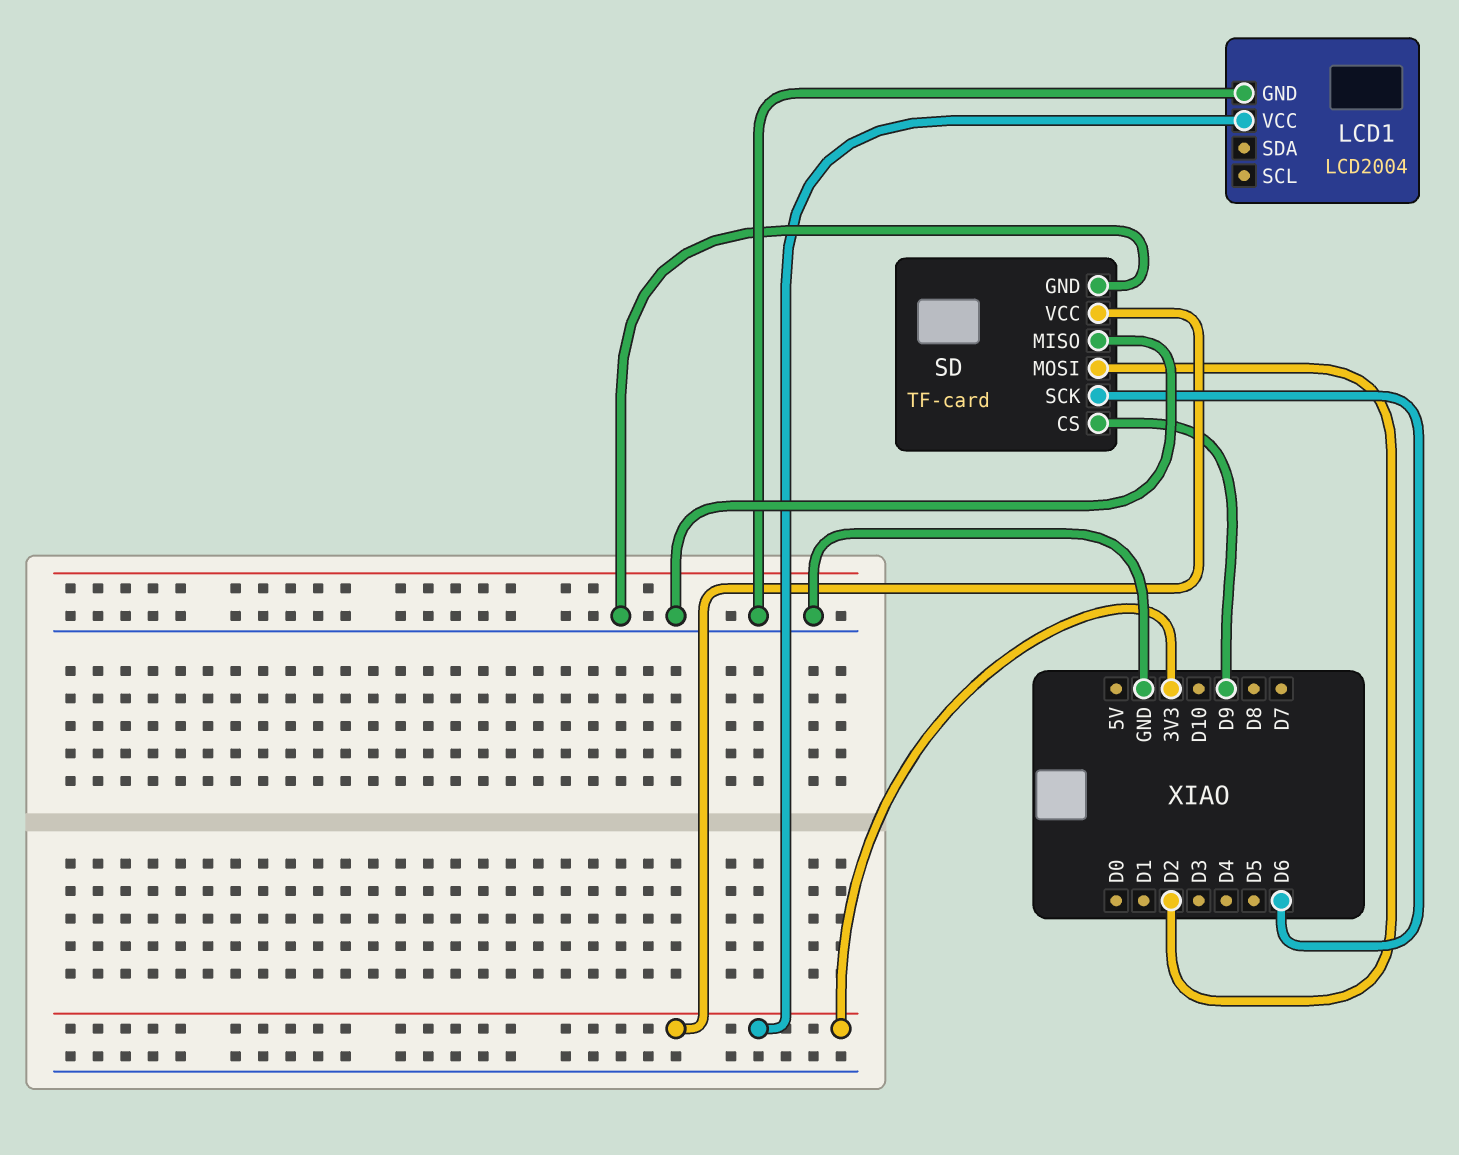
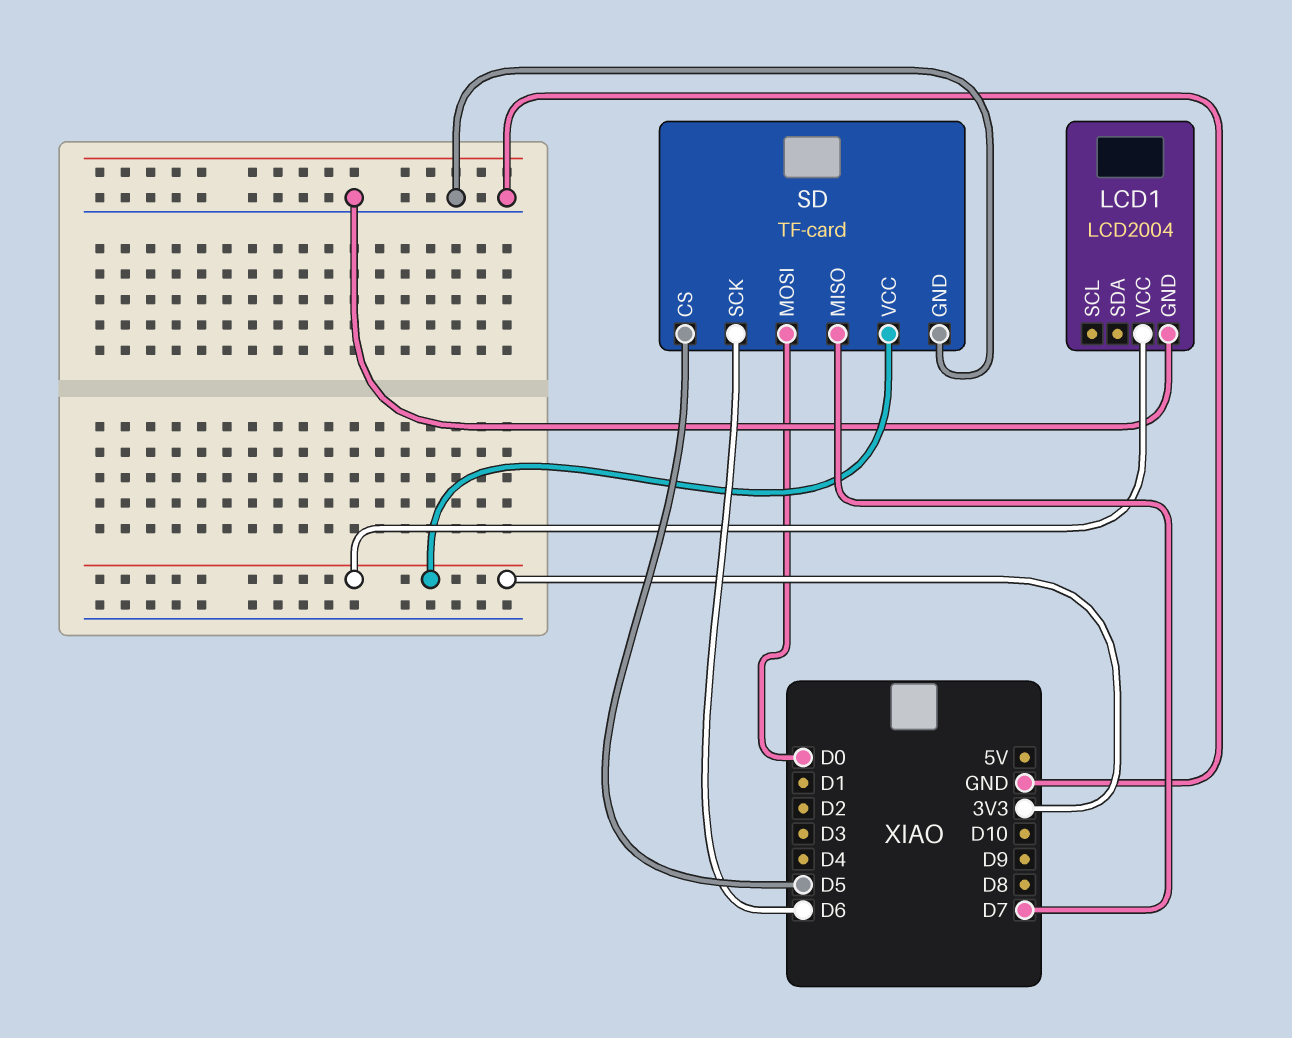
SD pin CS: D9 -> D5
SD pin MISO: GND -> D7
SD pin MOSI: D2 -> D0

